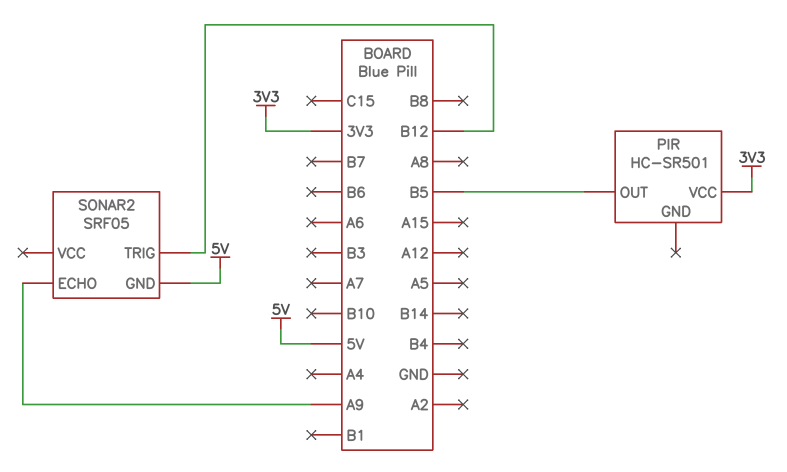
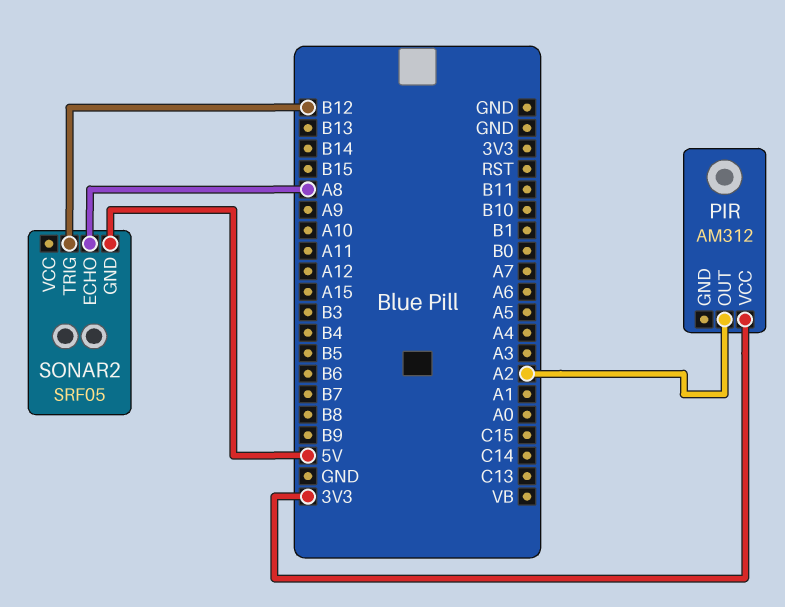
PIR: HC-SR501 -> AM312
PIR pin OUT: B5 -> A2
SONAR2 pin ECHO: A9 -> A8

